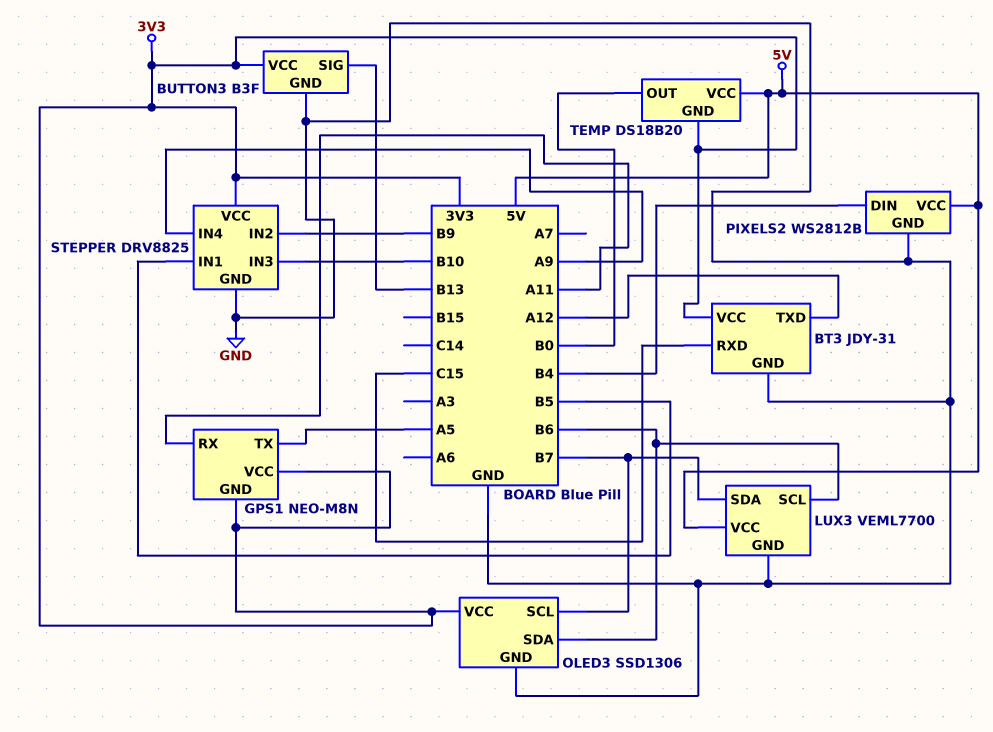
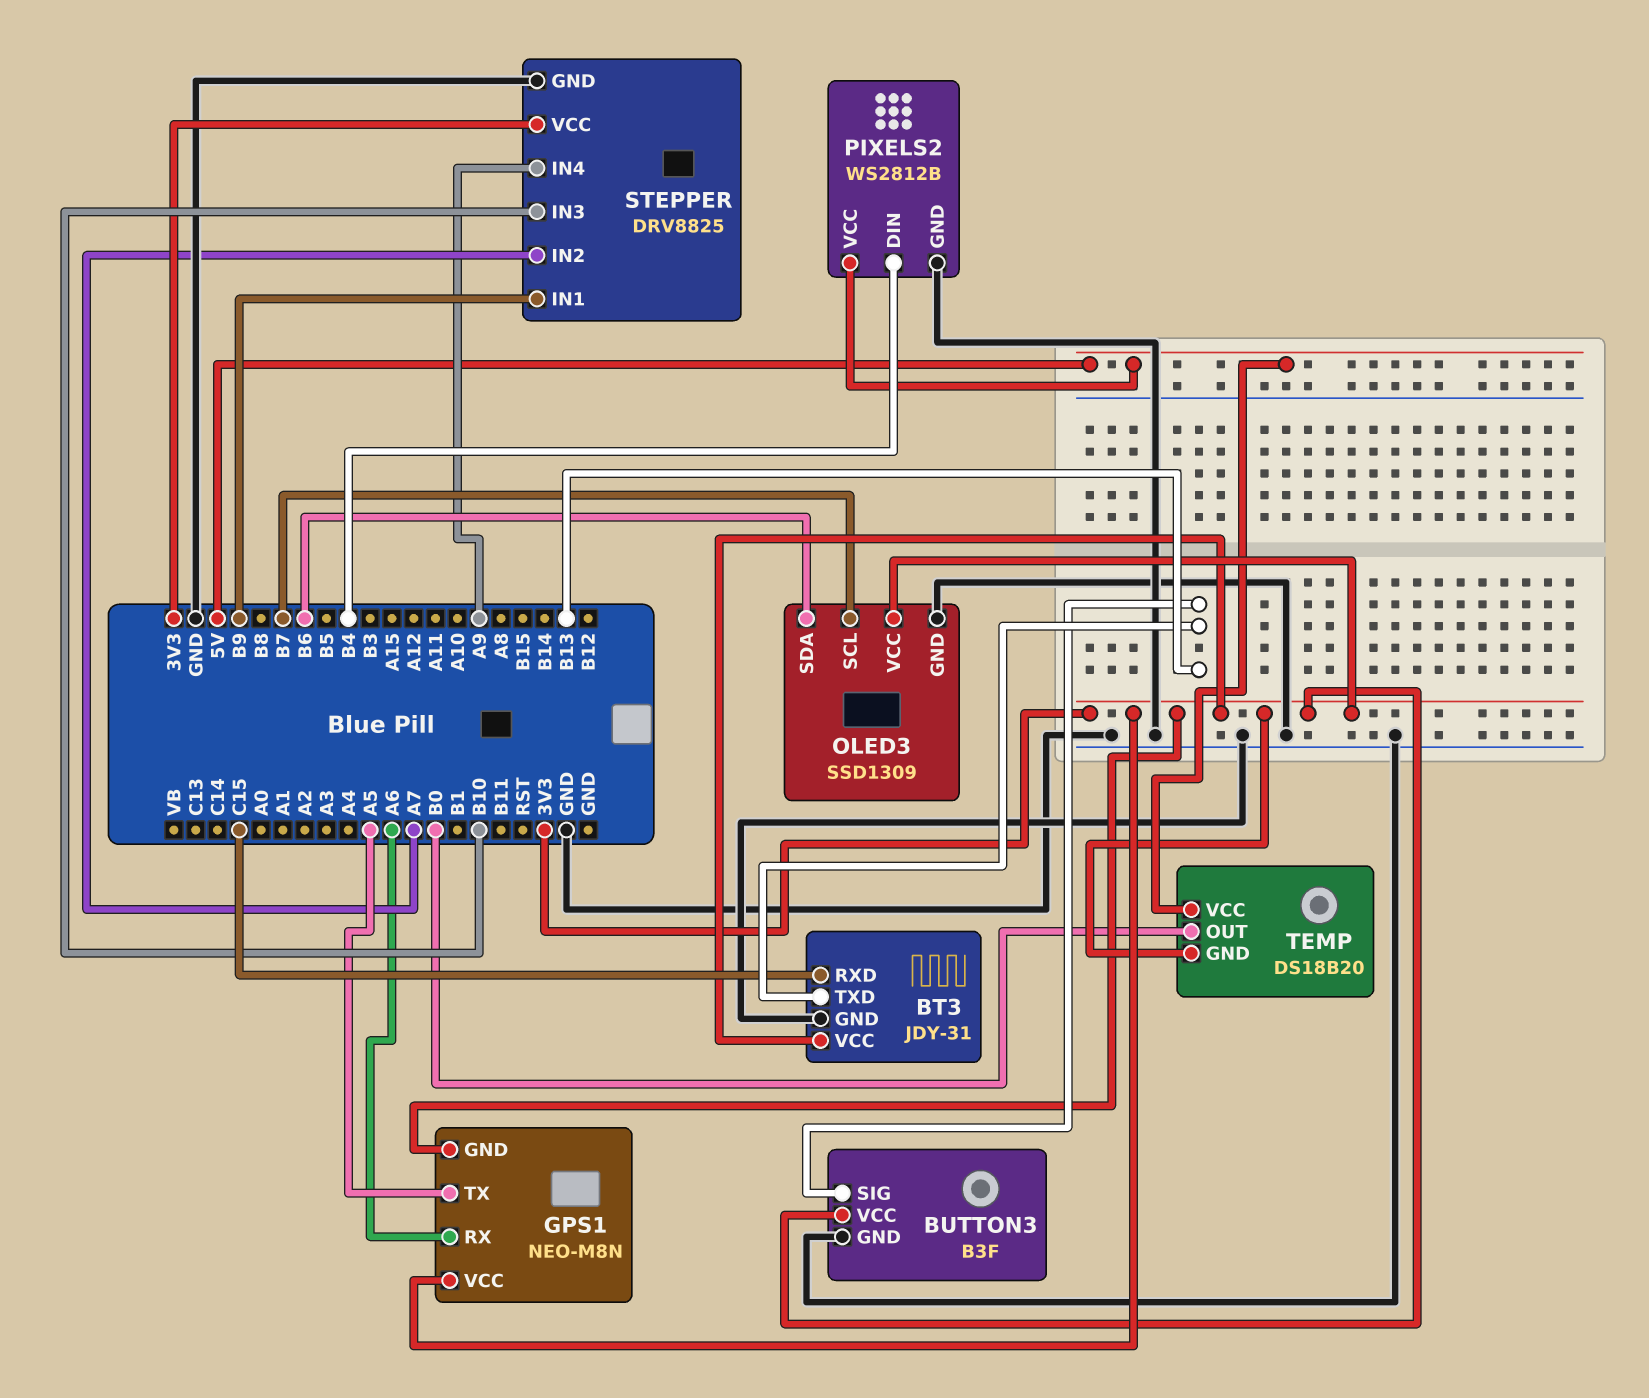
BT3 pin TXD: A12 -> B13
GPS1 pin RX: A11 -> A6
LUX3: VEML7700 -> none
LUX3 pin GND: GND -> none
LUX3 pin SCL: B6 -> none
LUX3 pin SDA: B7 -> none
LUX3 pin VCC: 5V -> none
OLED3: SSD1306 -> SSD1309
STEPPER pin IN1: B5 -> B9
STEPPER pin IN2: B9 -> A7

